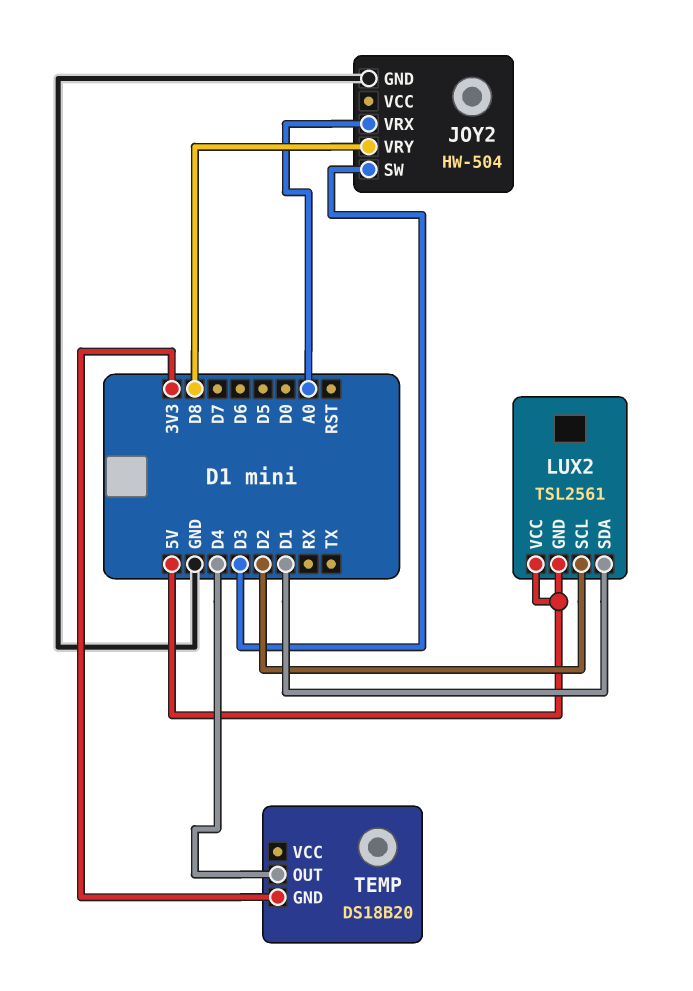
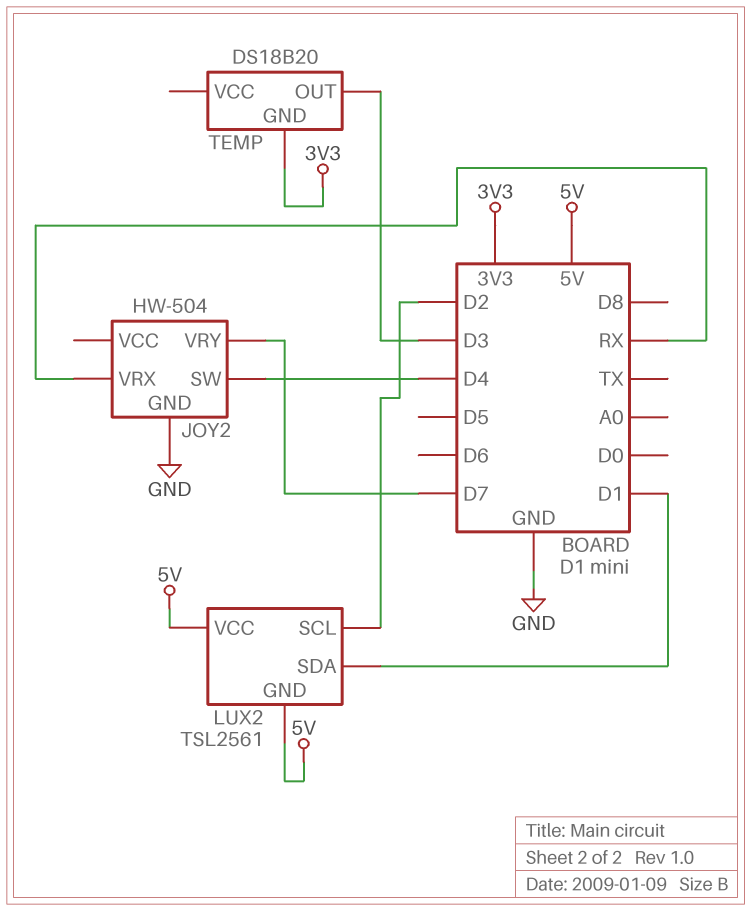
JOY2 pin SW: D3 -> D4
JOY2 pin VRX: A0 -> RX
JOY2 pin VRY: D8 -> D7
TEMP pin OUT: D4 -> D3

